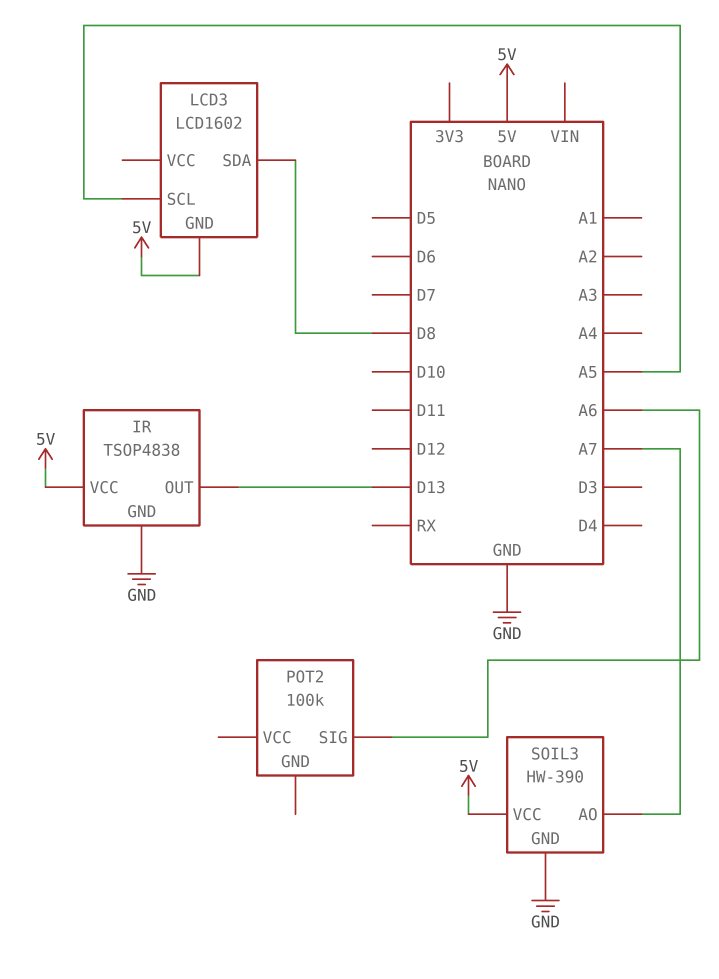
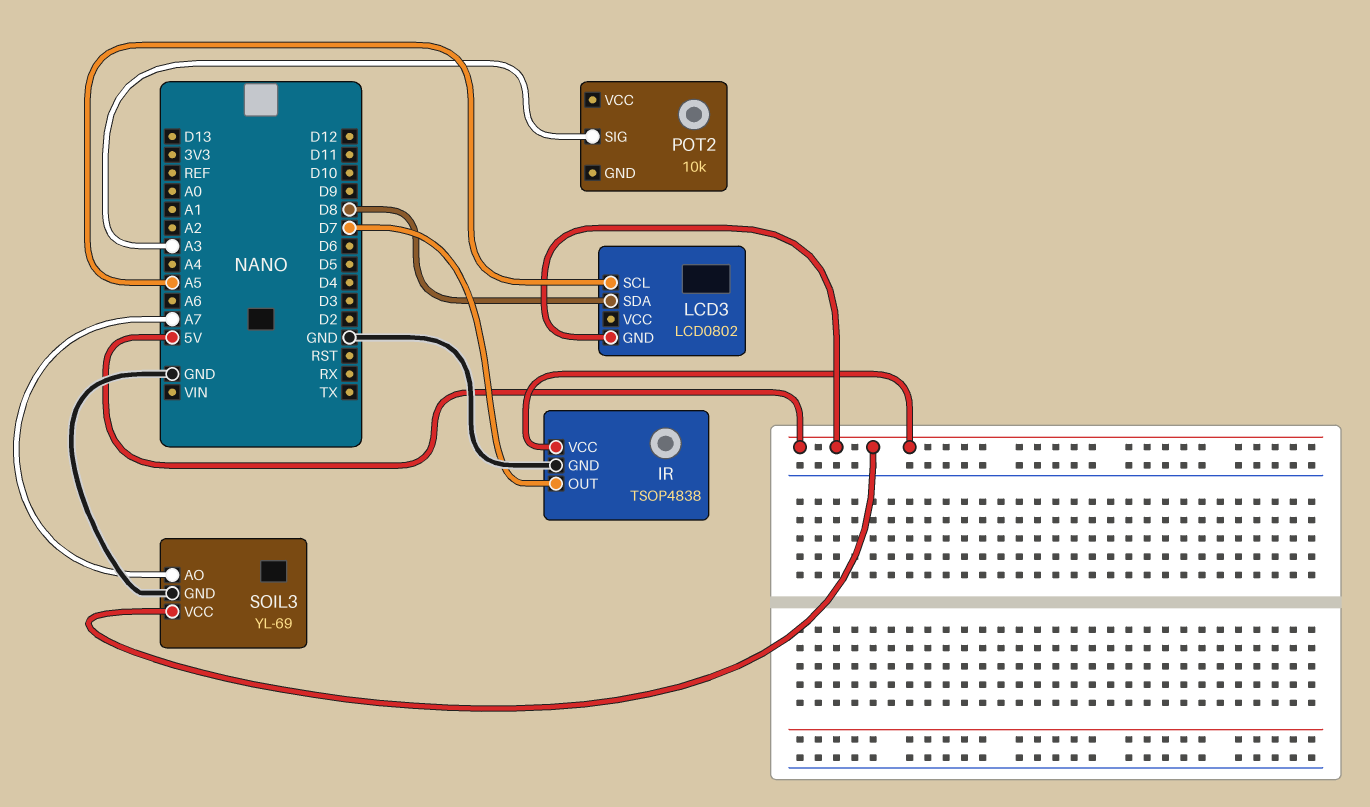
IR pin OUT: D13 -> D7
LCD3: LCD1602 -> LCD0802
POT2: 100k -> 10k
POT2 pin SIG: A6 -> A3
SOIL3: HW-390 -> YL-69

